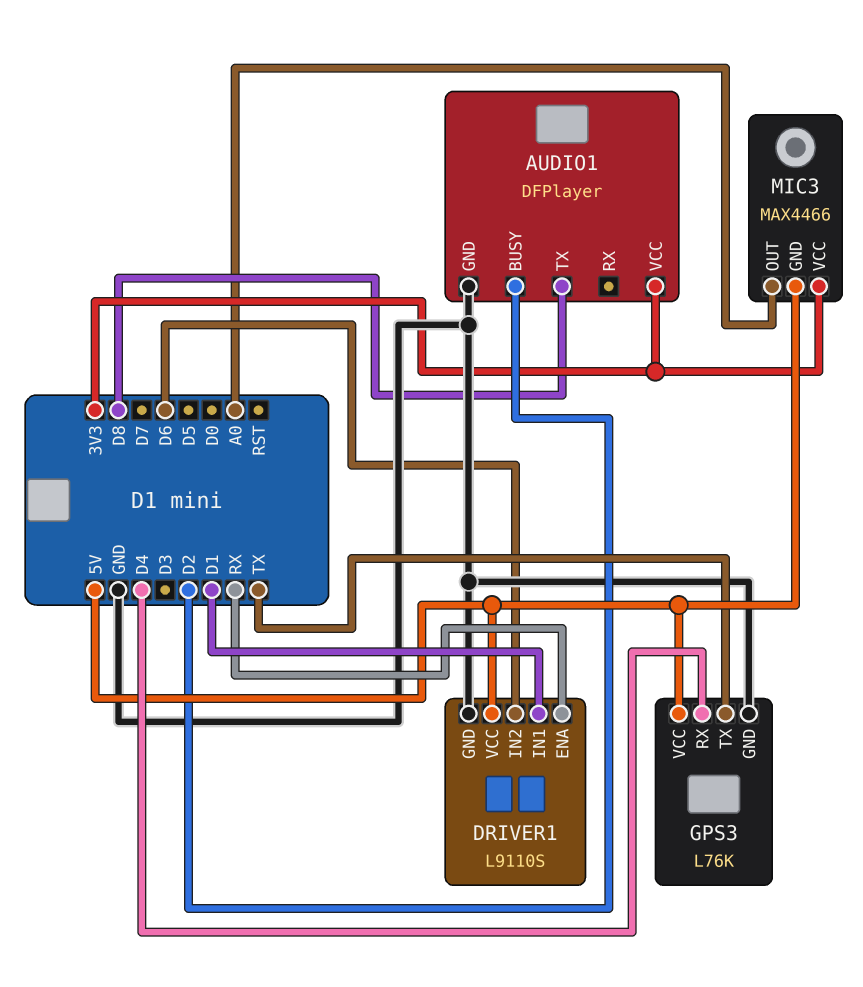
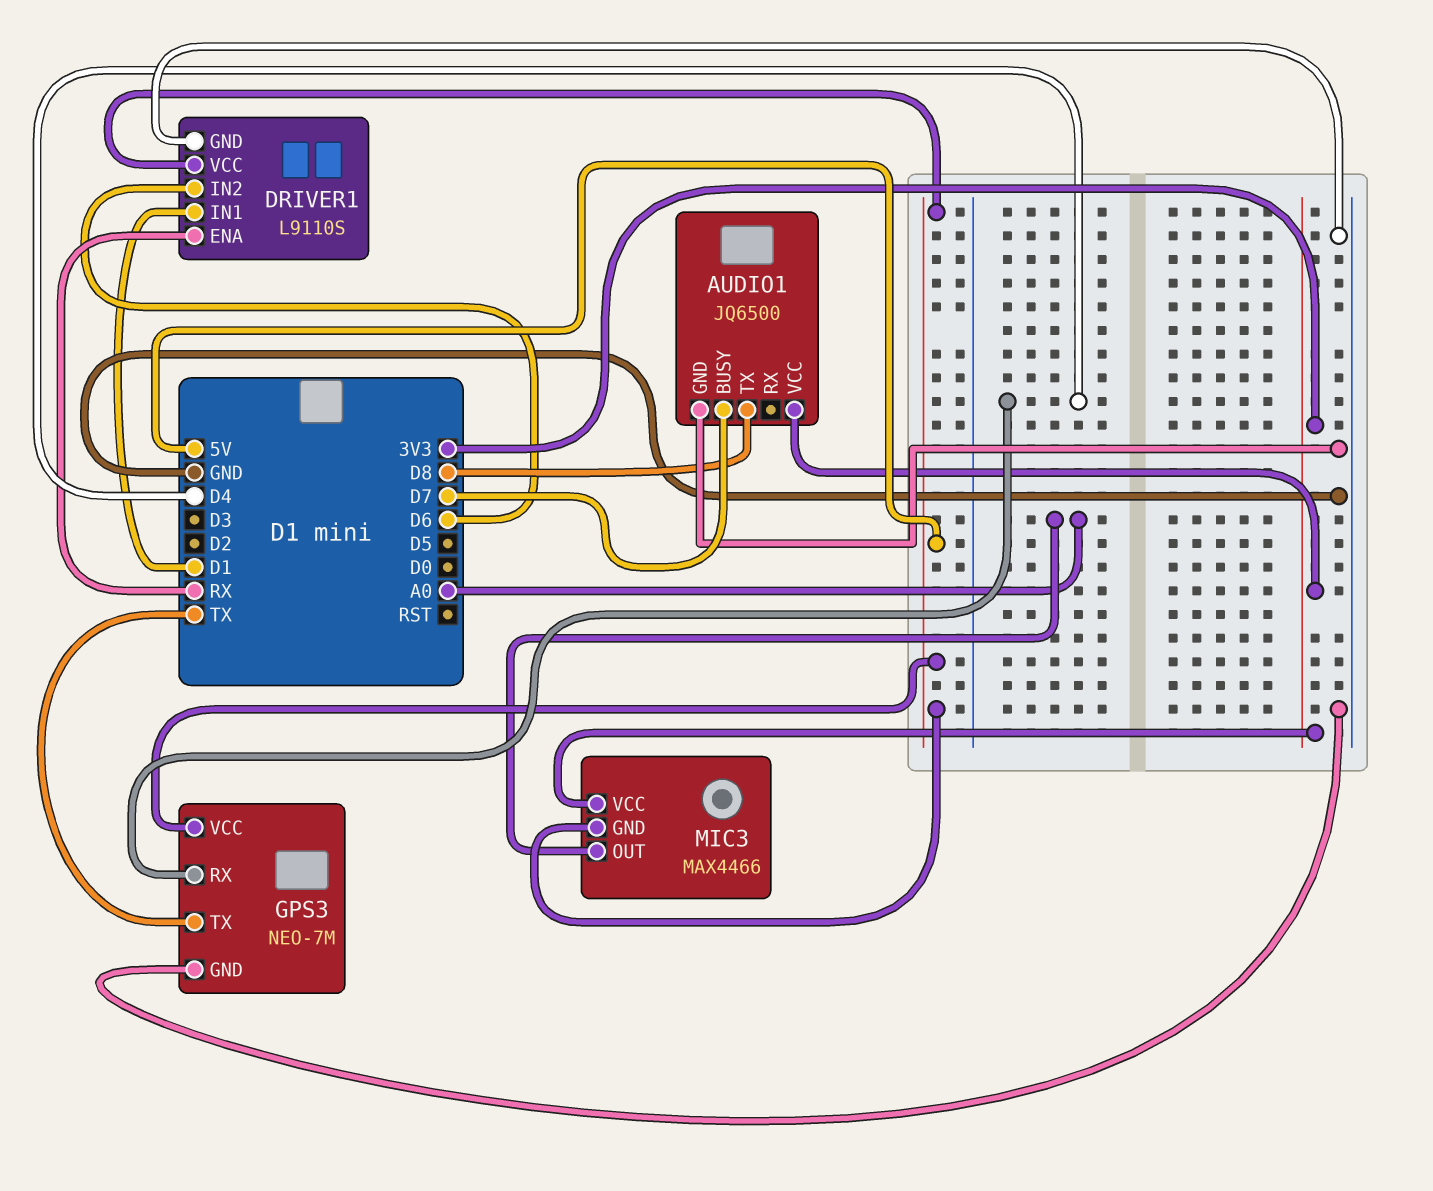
AUDIO1: DFPlayer -> JQ6500
AUDIO1 pin BUSY: D2 -> D7
GPS3: L76K -> NEO-7M

